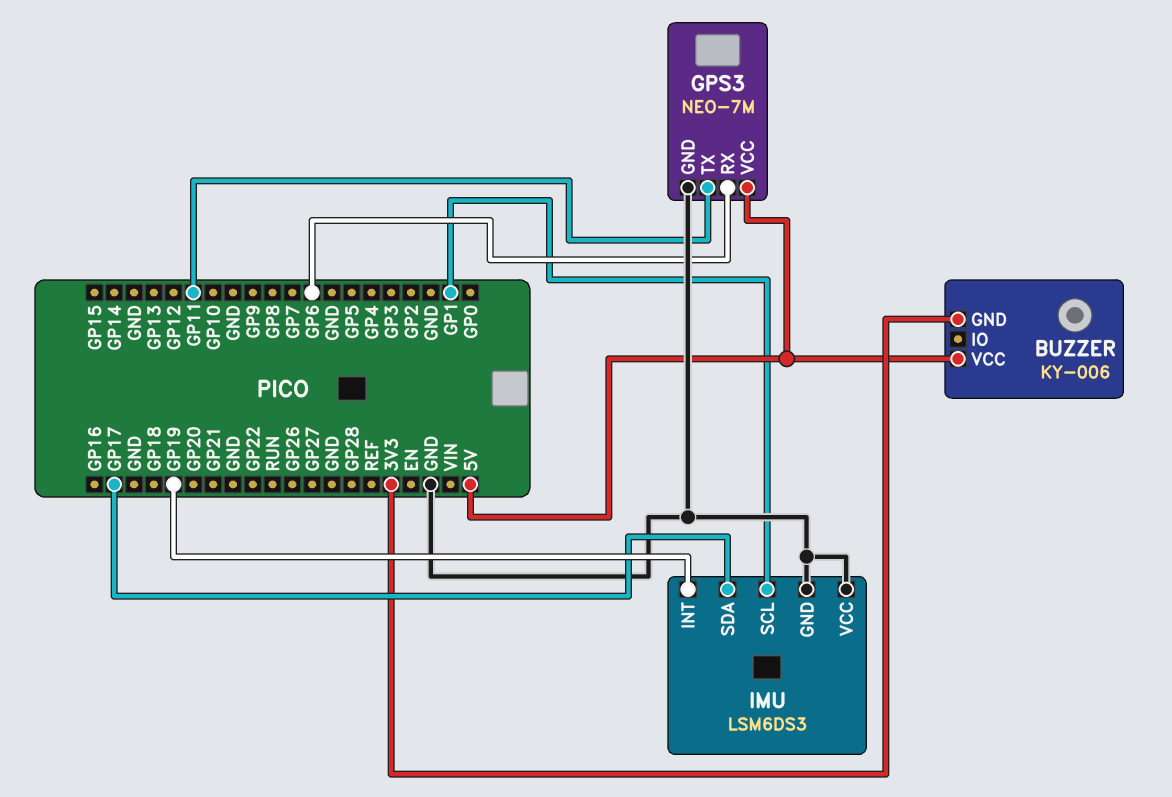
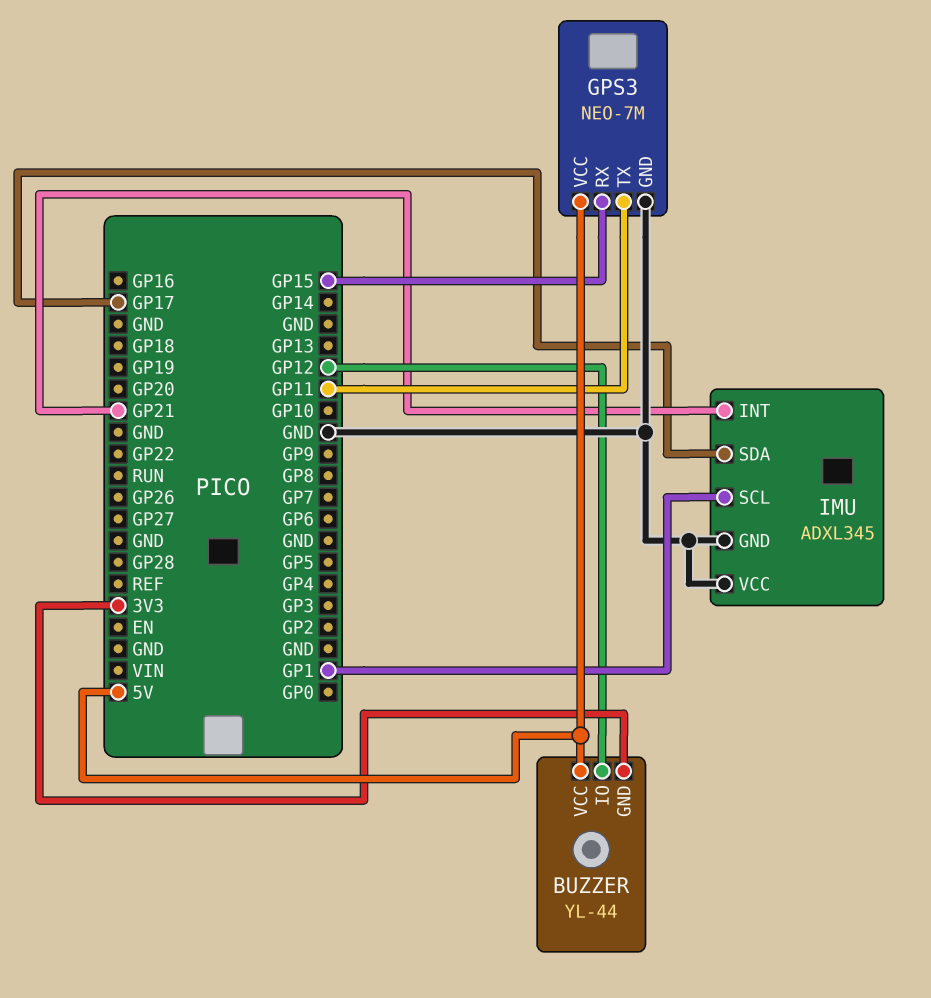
BUZZER: KY-006 -> YL-44
BUZZER pin IO: none -> GP12
GPS3 pin RX: GP6 -> GP15
IMU: LSM6DS3 -> ADXL345
IMU pin INT: GP19 -> GP21

